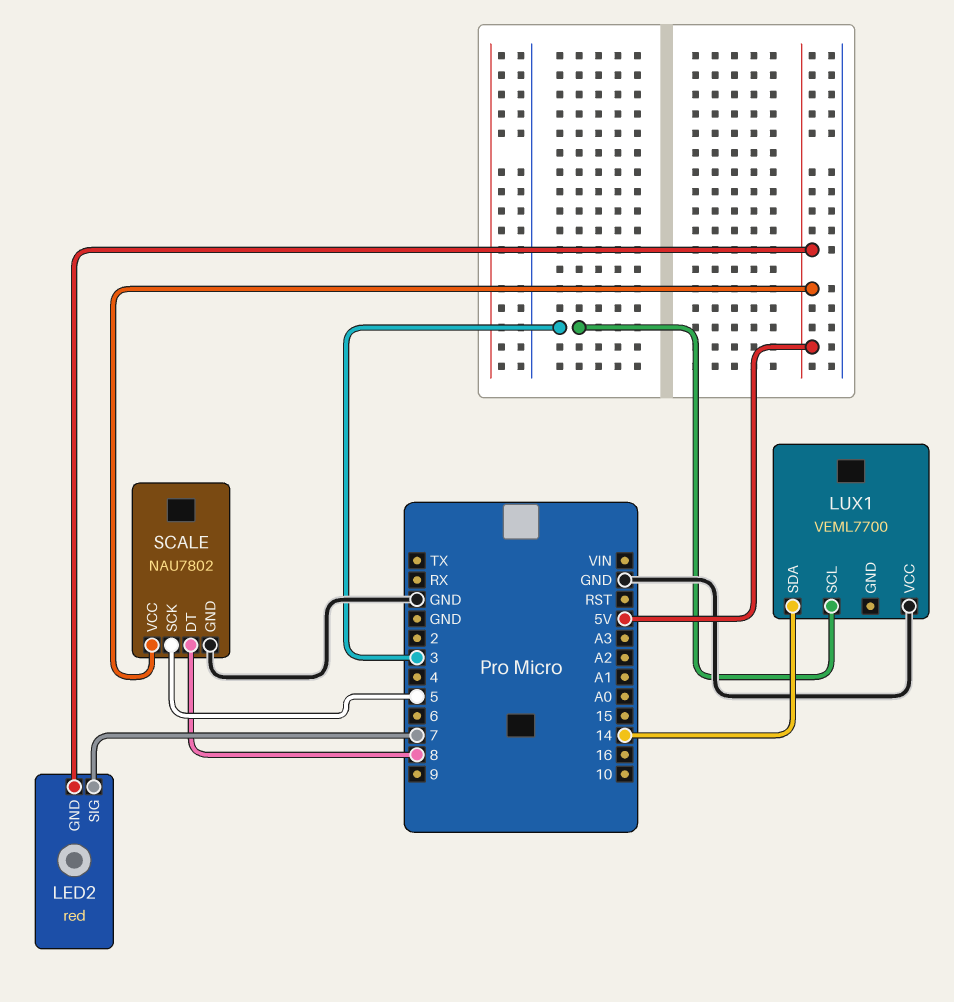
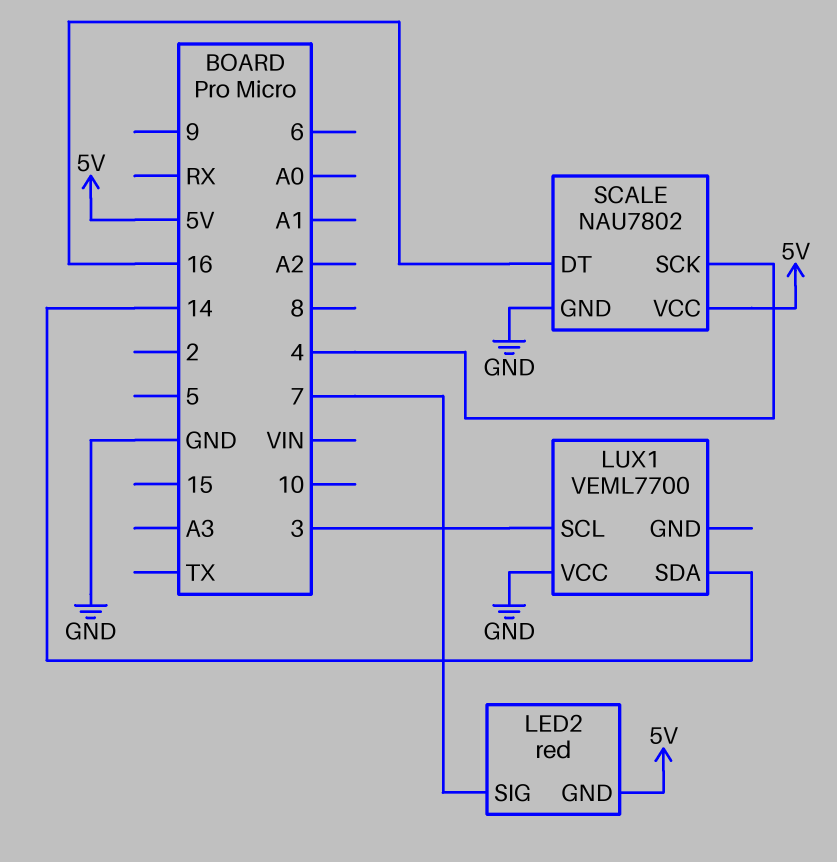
SCALE pin DT: 8 -> 16
SCALE pin SCK: 5 -> 4

